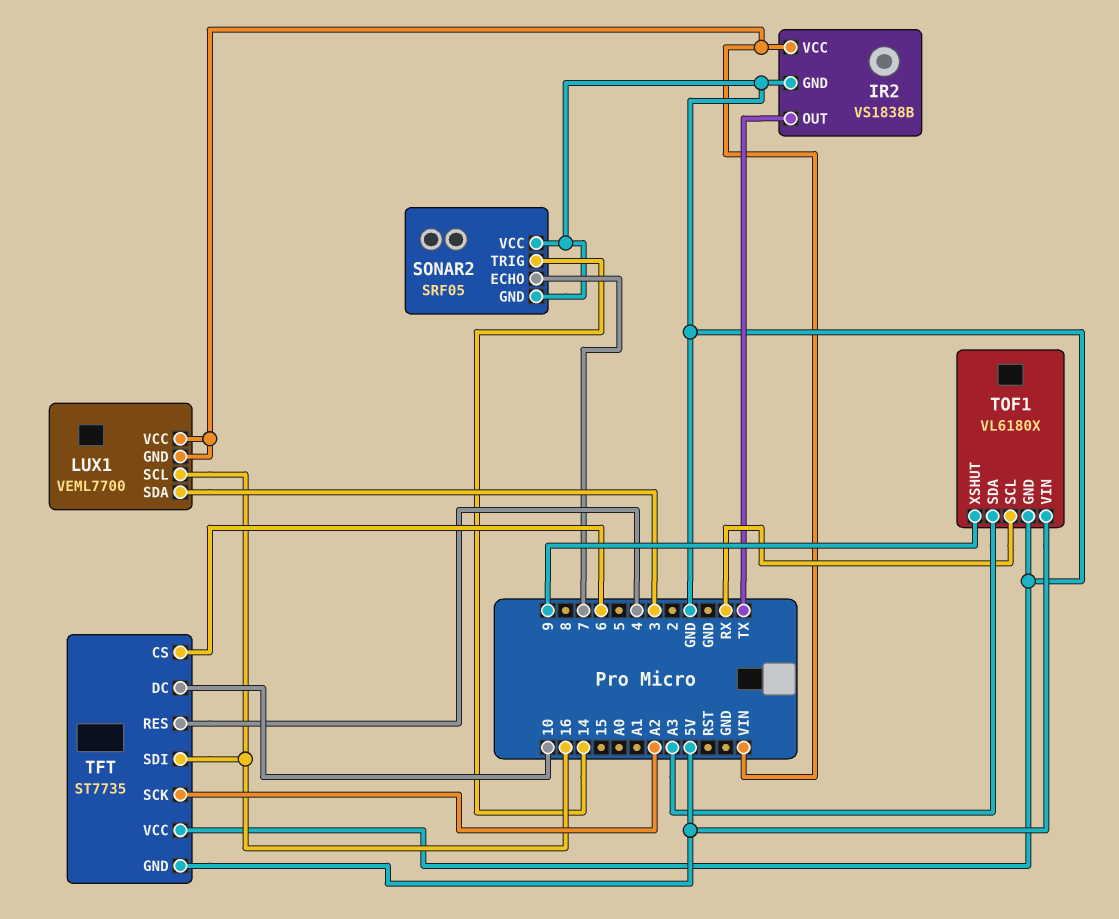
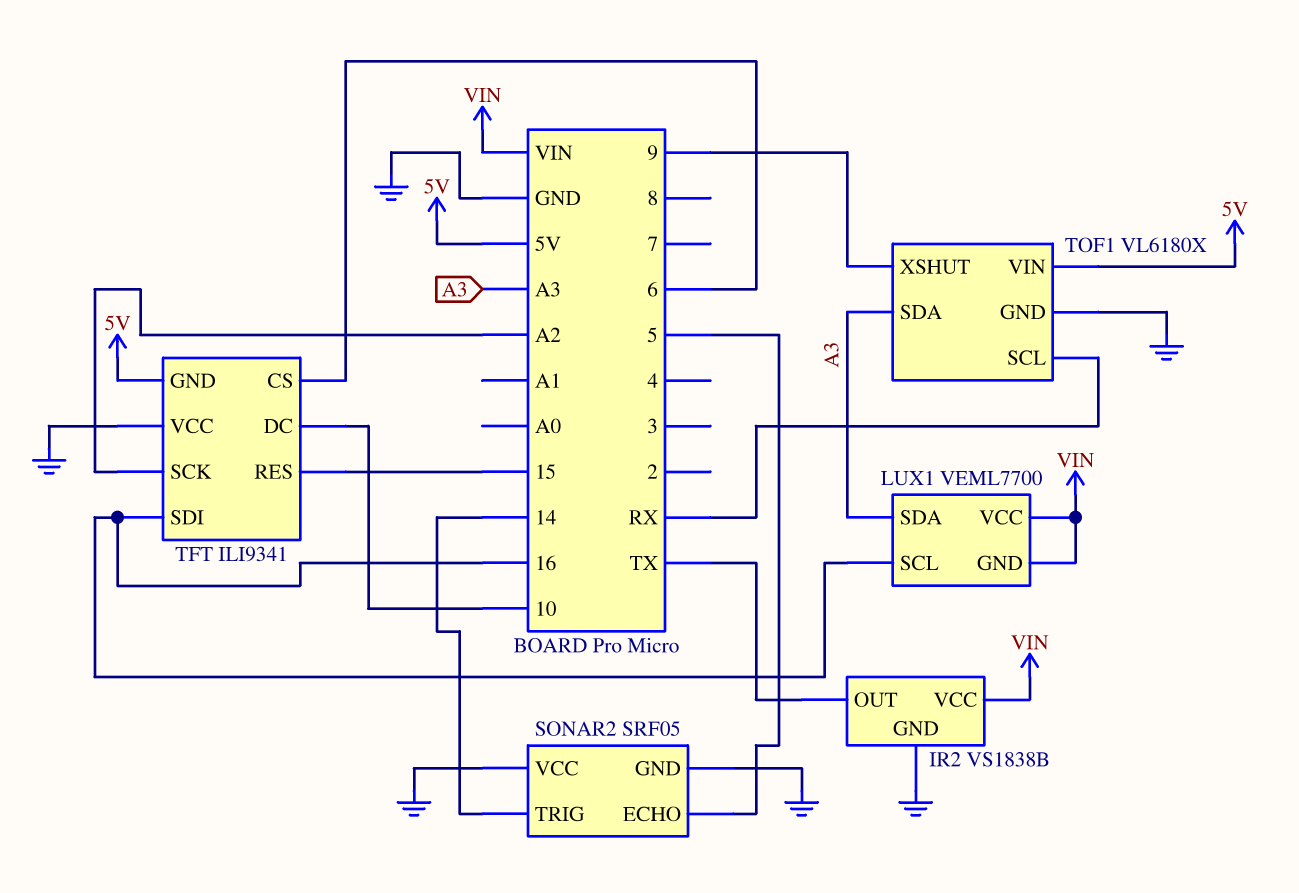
LUX1 pin SDA: 3 -> A3
SONAR2 pin ECHO: 7 -> 5
TFT: ST7735 -> ILI9341
TFT pin RES: 4 -> 15

